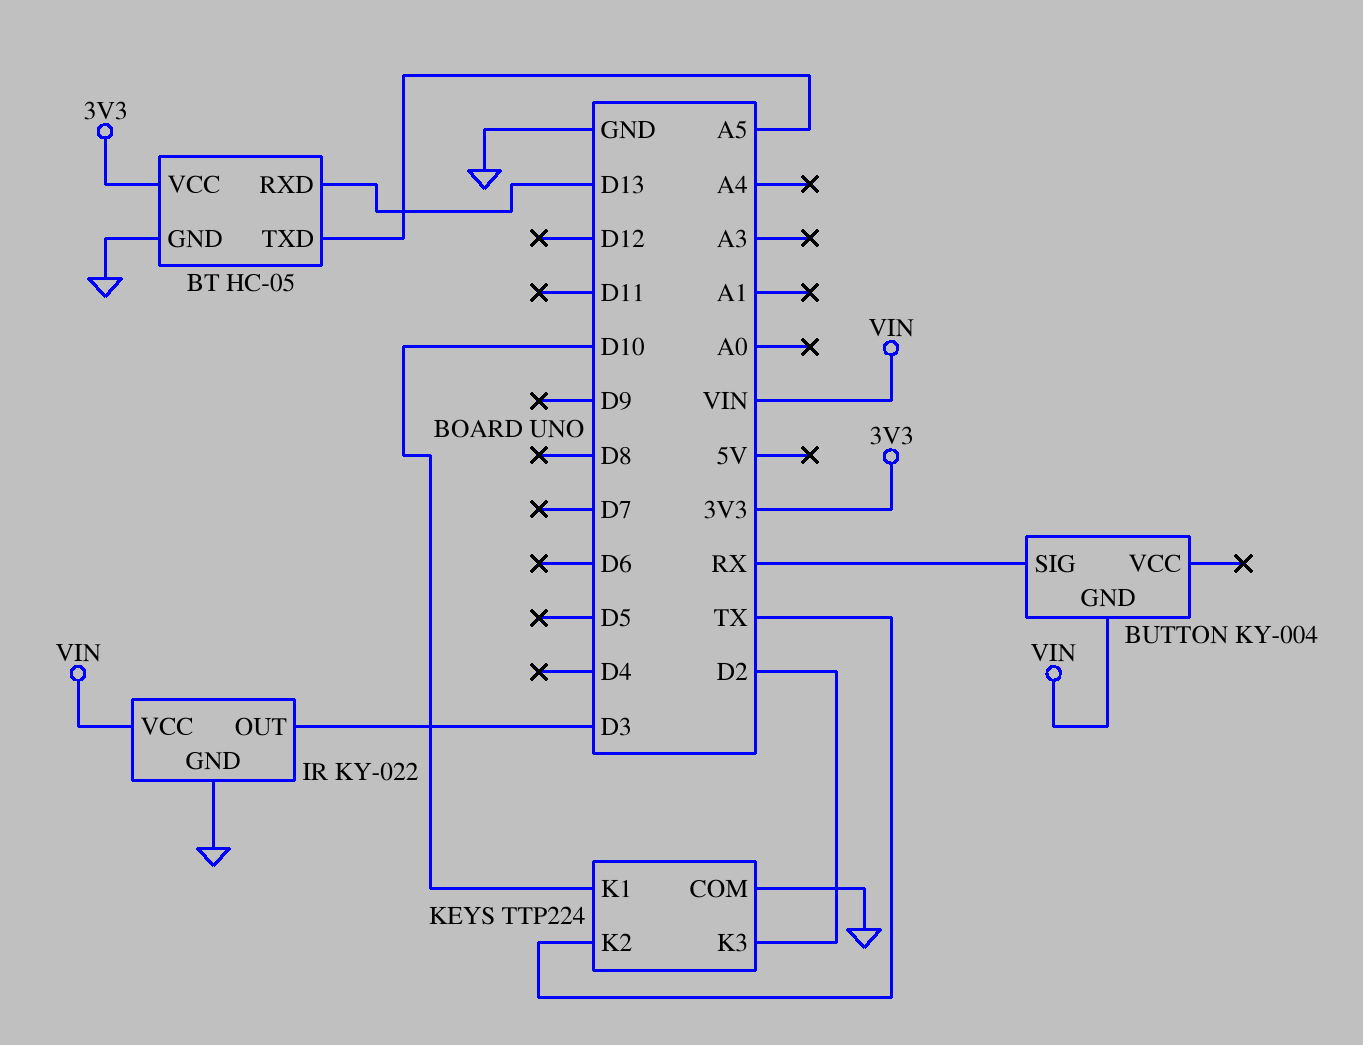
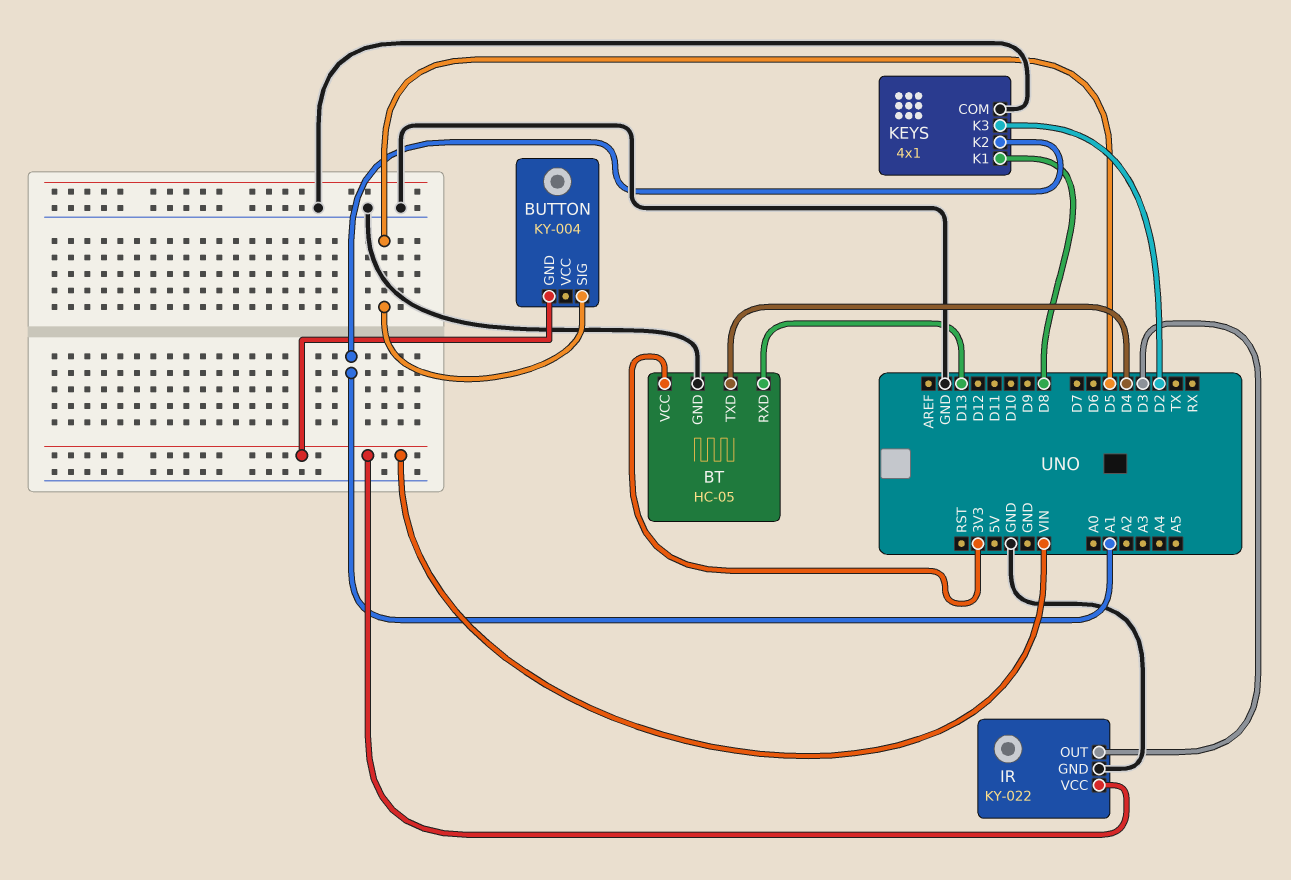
BT pin TXD: A5 -> D4
BUTTON pin SIG: RX -> D5
KEYS: TTP224 -> 4x1
KEYS pin K1: D10 -> D8
KEYS pin K2: TX -> A1

